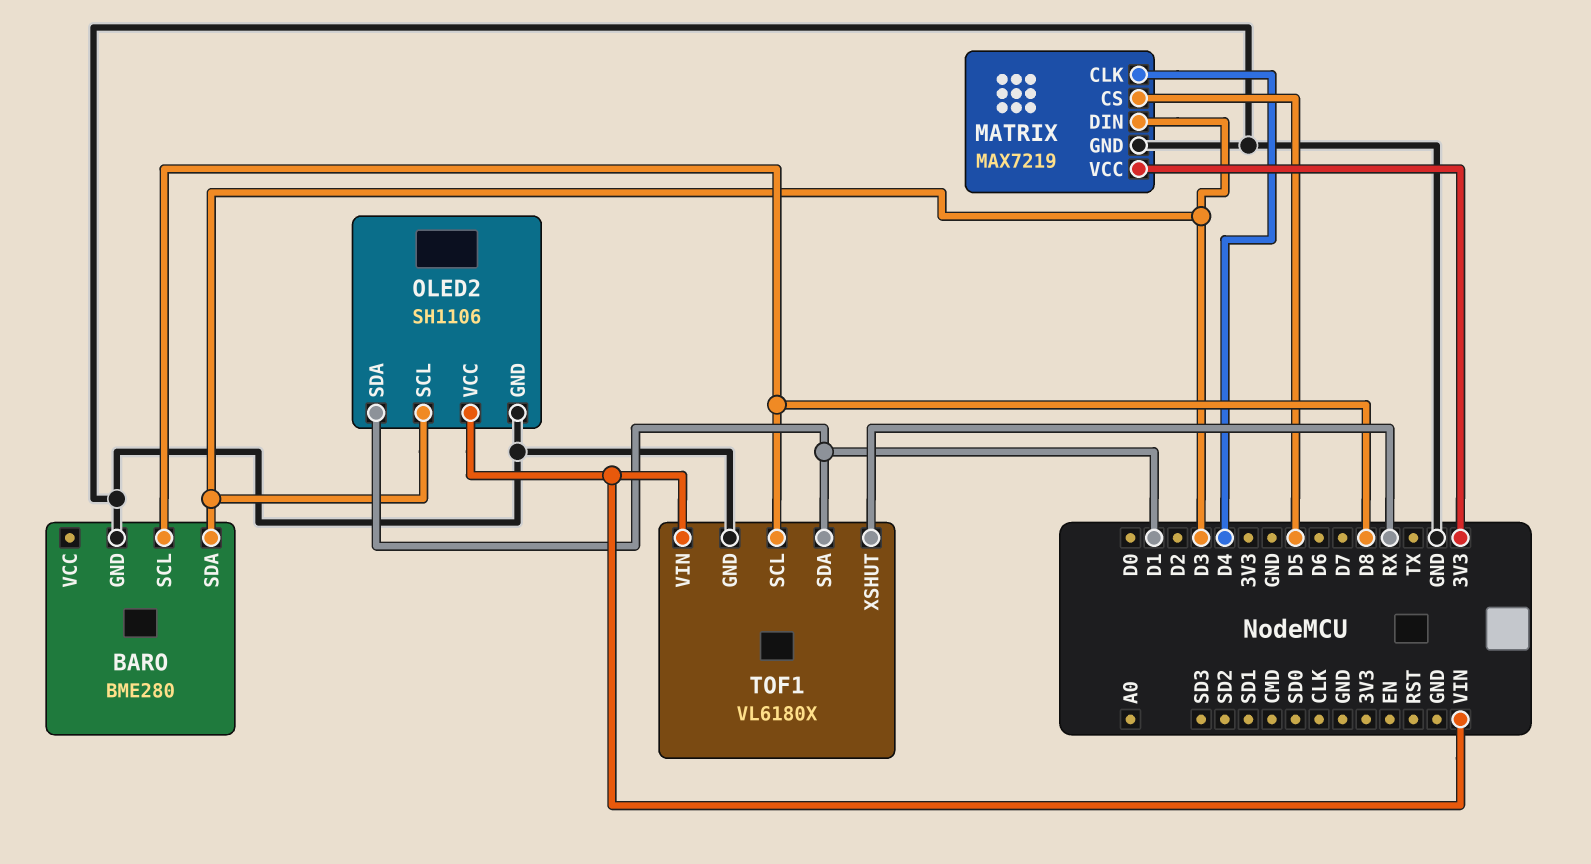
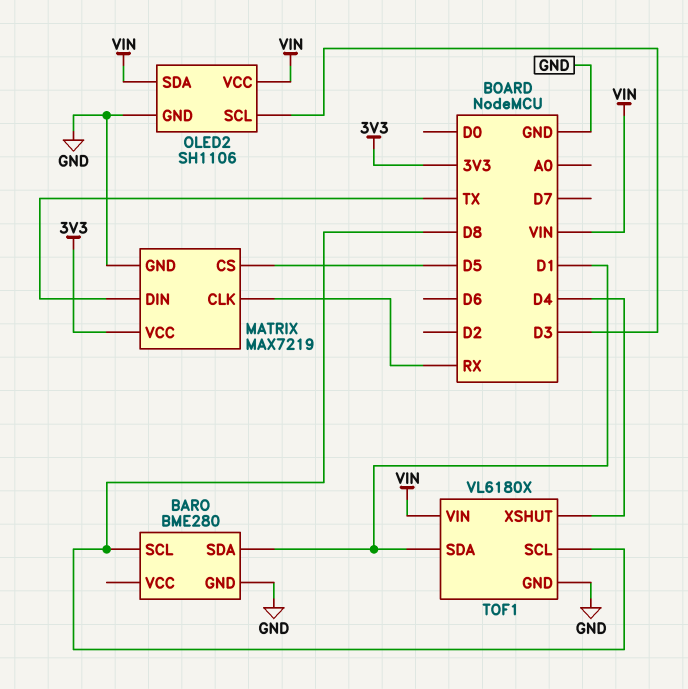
BARO pin SDA: D3 -> D1
MATRIX pin CLK: D4 -> RX
MATRIX pin DIN: D3 -> TX
OLED2 pin SDA: D1 -> VIN
TOF1 pin XSHUT: RX -> D4

